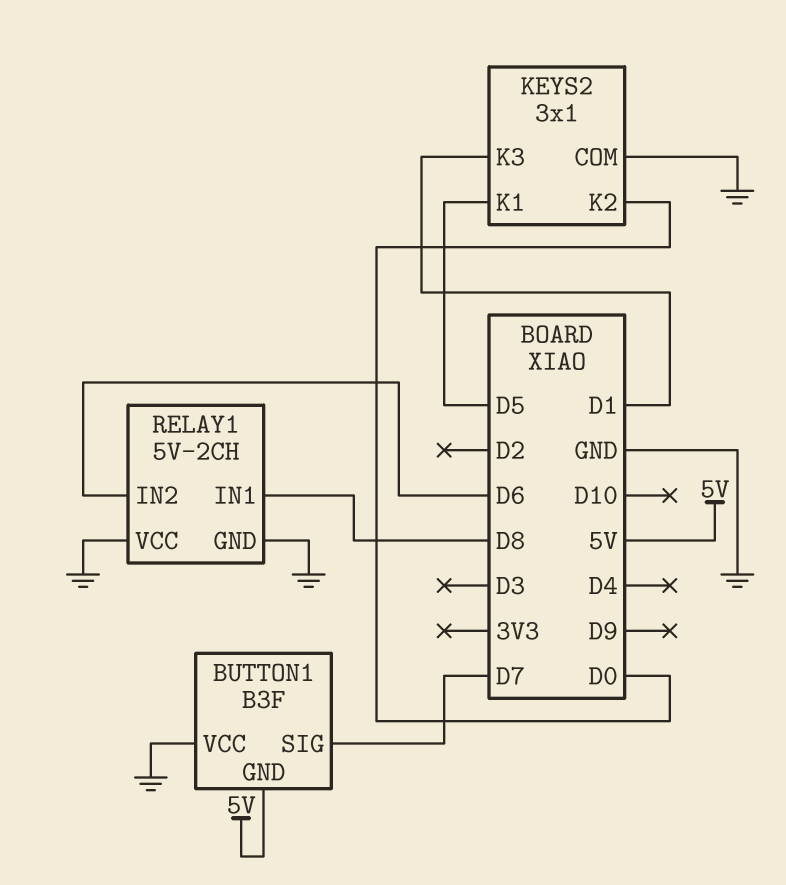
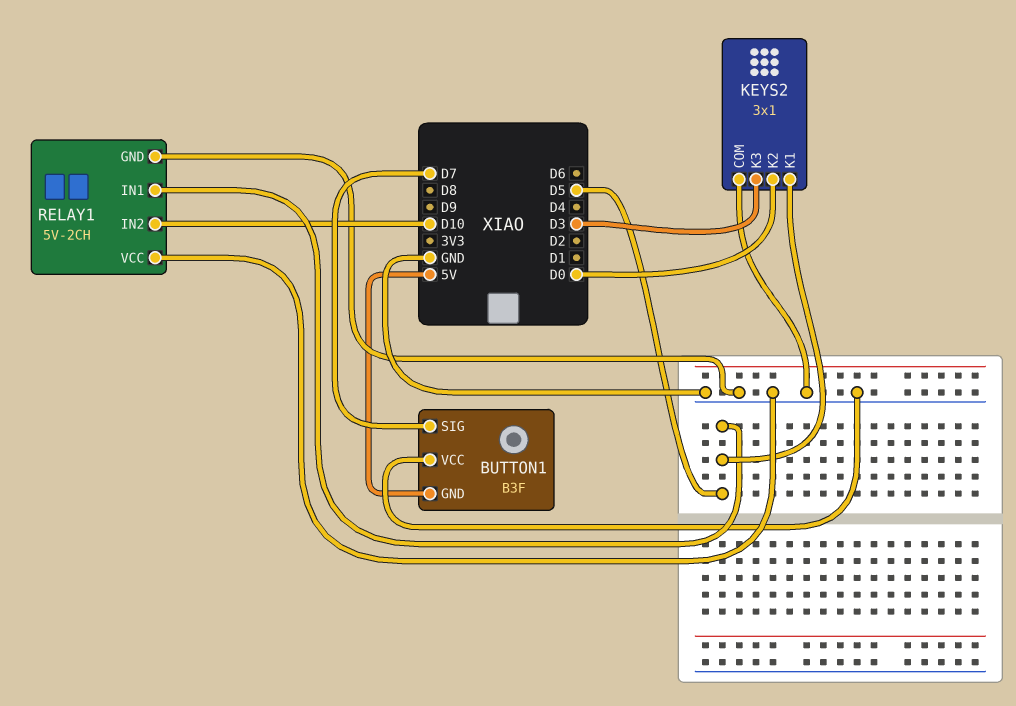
KEYS2 pin K3: D1 -> D3
RELAY1 pin IN1: D8 -> D5
RELAY1 pin IN2: D6 -> D10

